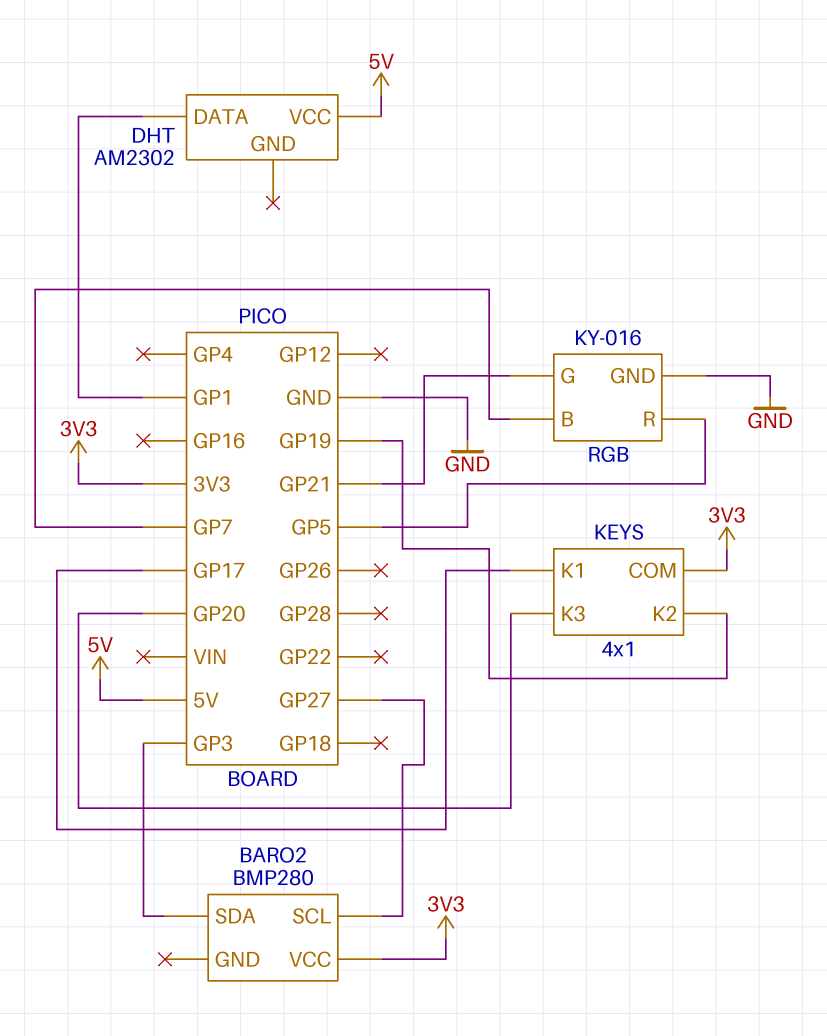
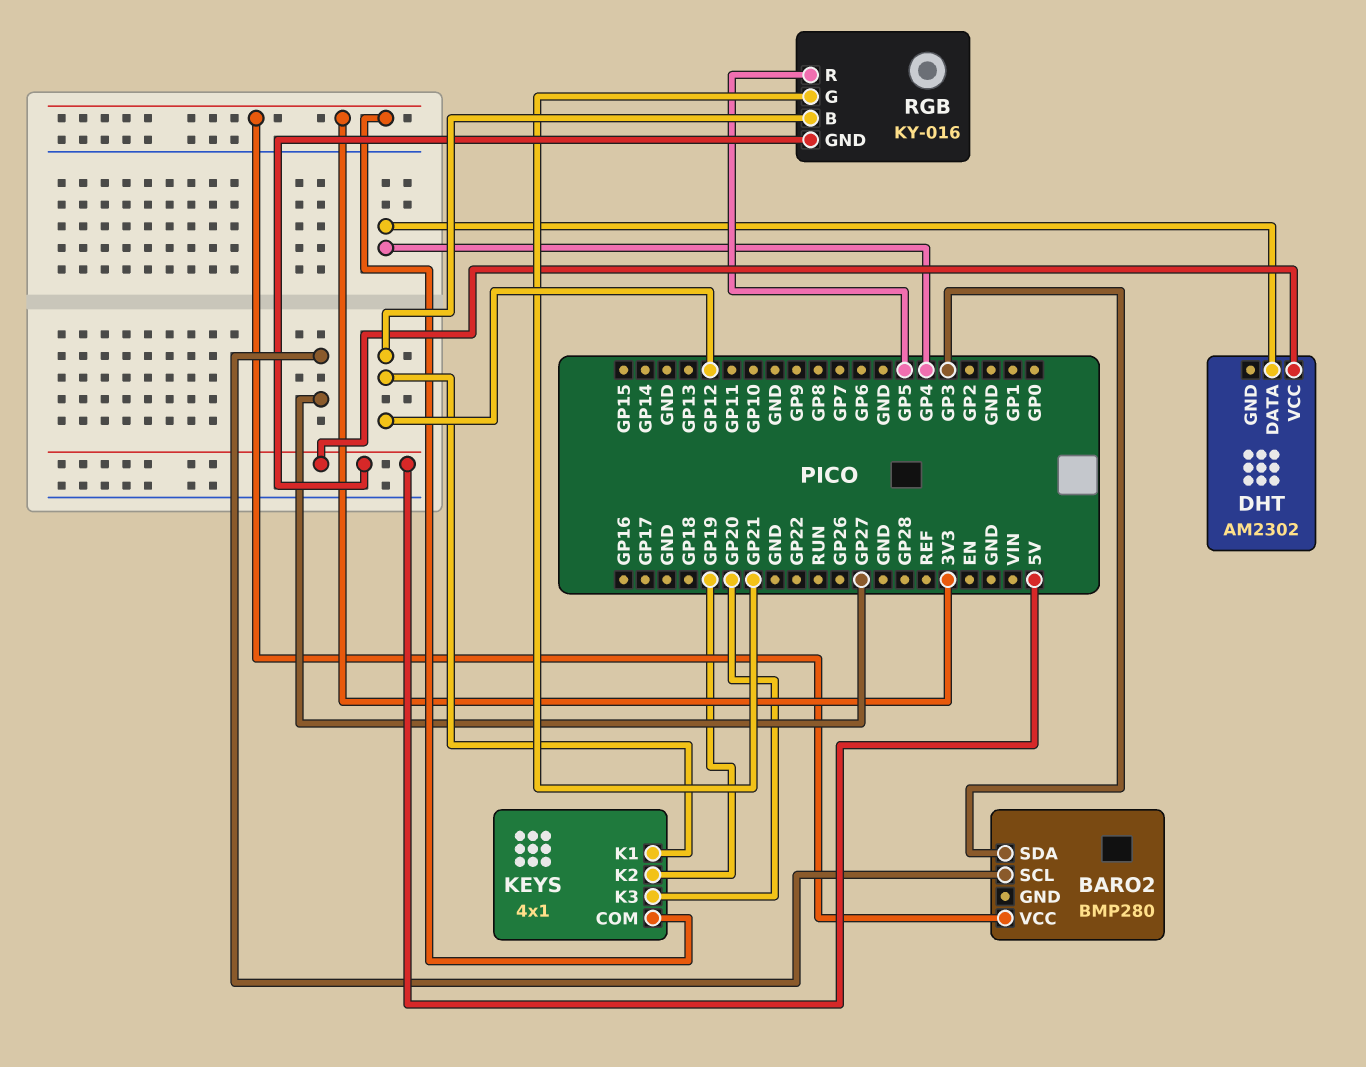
DHT pin DATA: GP1 -> GP4
KEYS pin K1: GP17 -> GP12
RGB pin B: GP7 -> GP12
RGB pin GND: GND -> 5V

